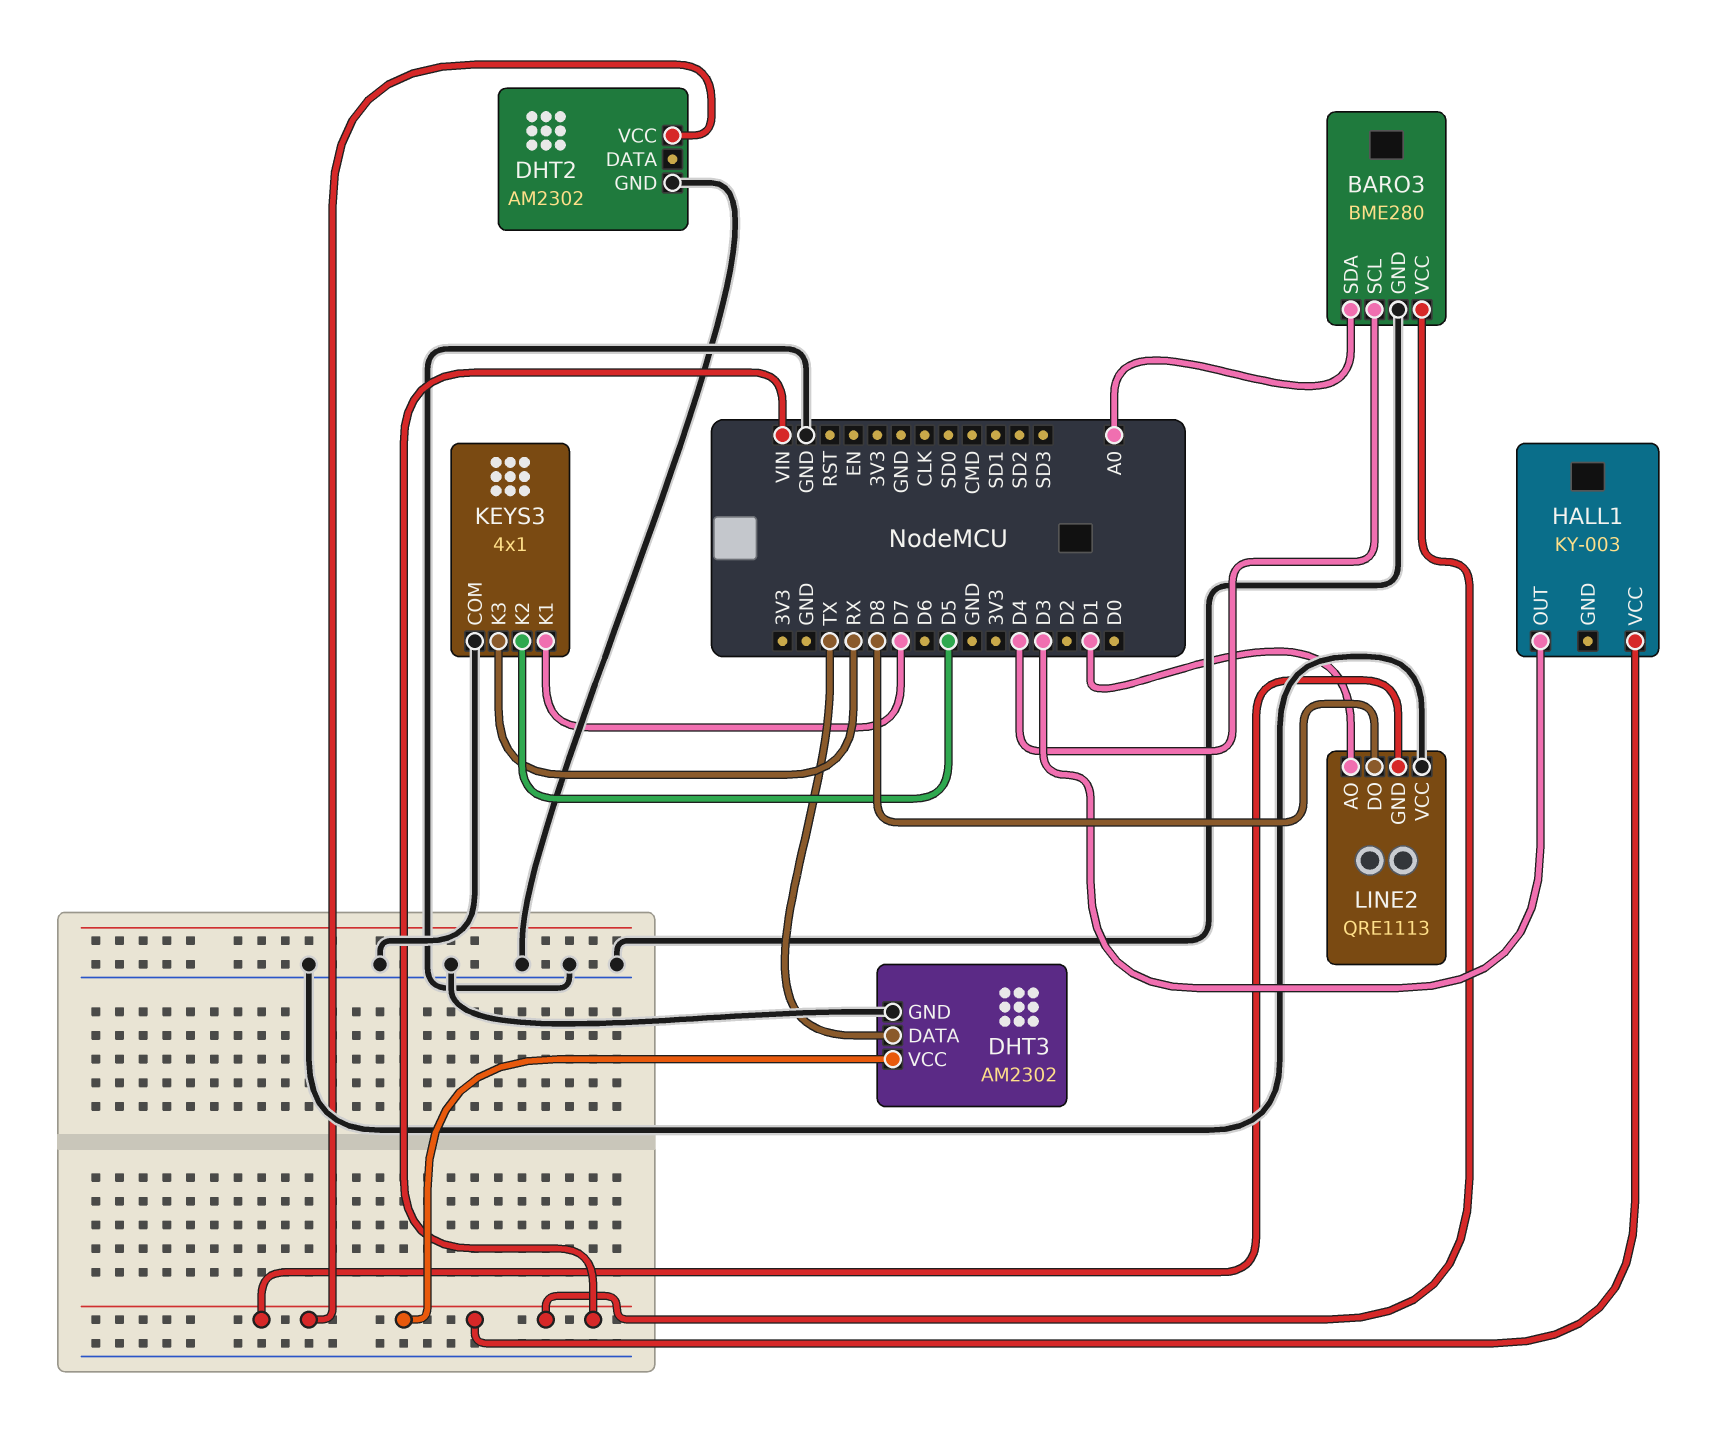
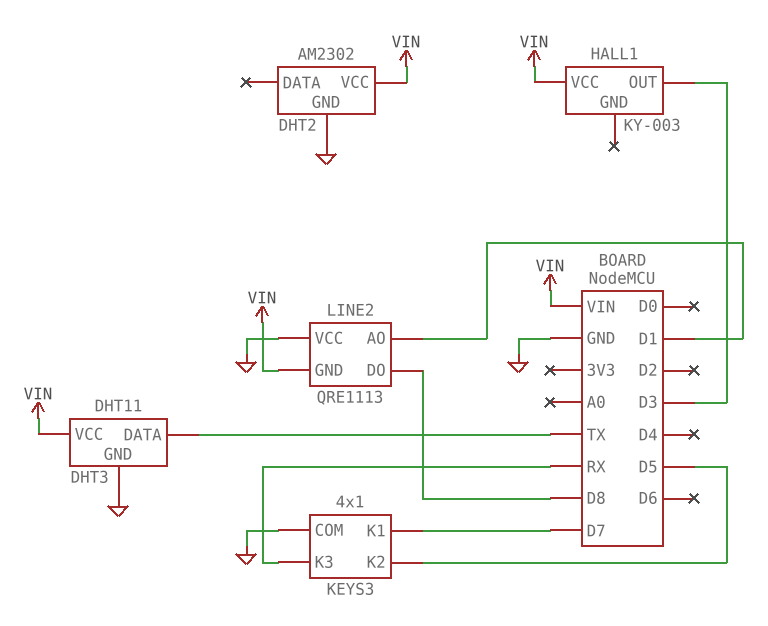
BARO3: BME280 -> none
BARO3 pin GND: GND -> none
BARO3 pin SCL: D4 -> none
BARO3 pin SDA: A0 -> none
BARO3 pin VCC: VIN -> none
DHT3: AM2302 -> DHT11

